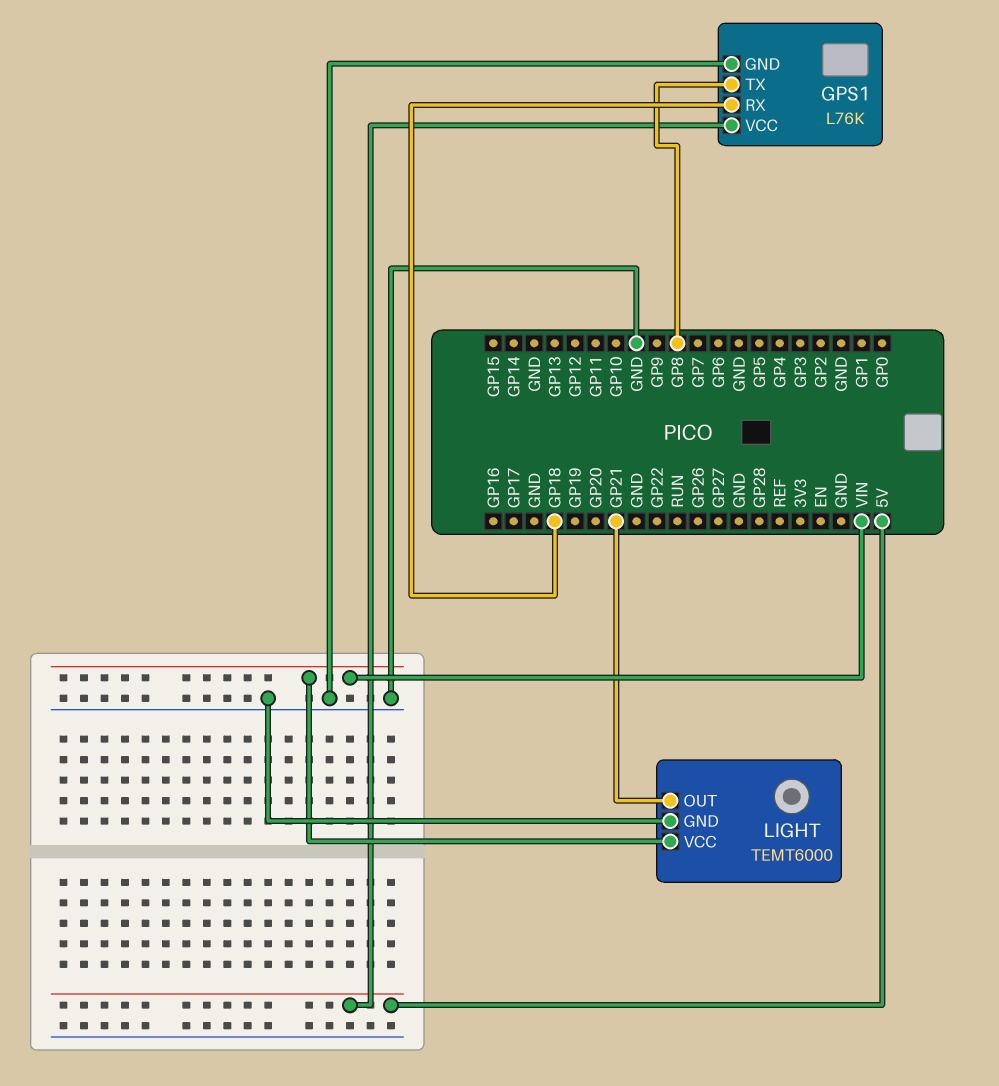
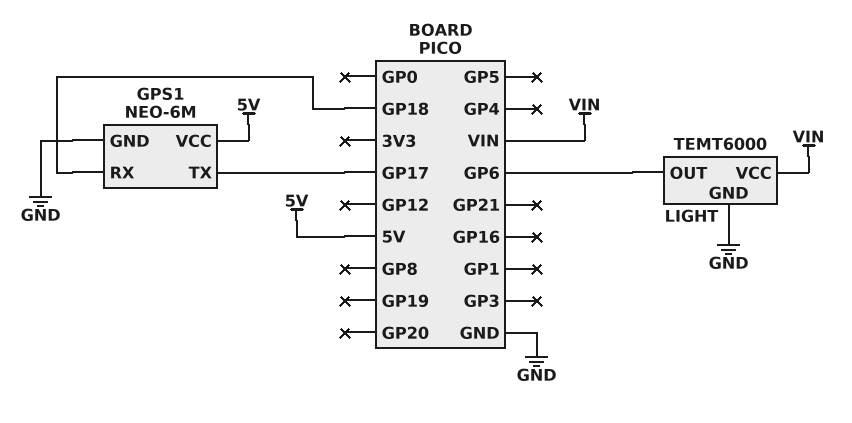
GPS1: L76K -> NEO-6M
GPS1 pin TX: GP8 -> GP17
LIGHT pin OUT: GP21 -> GP6

